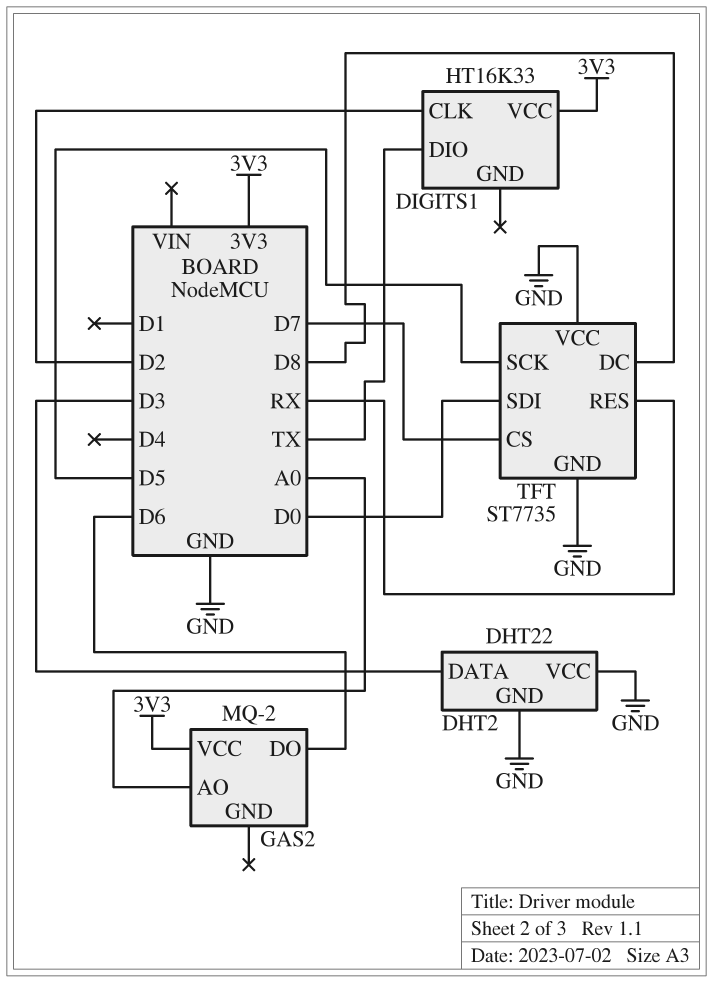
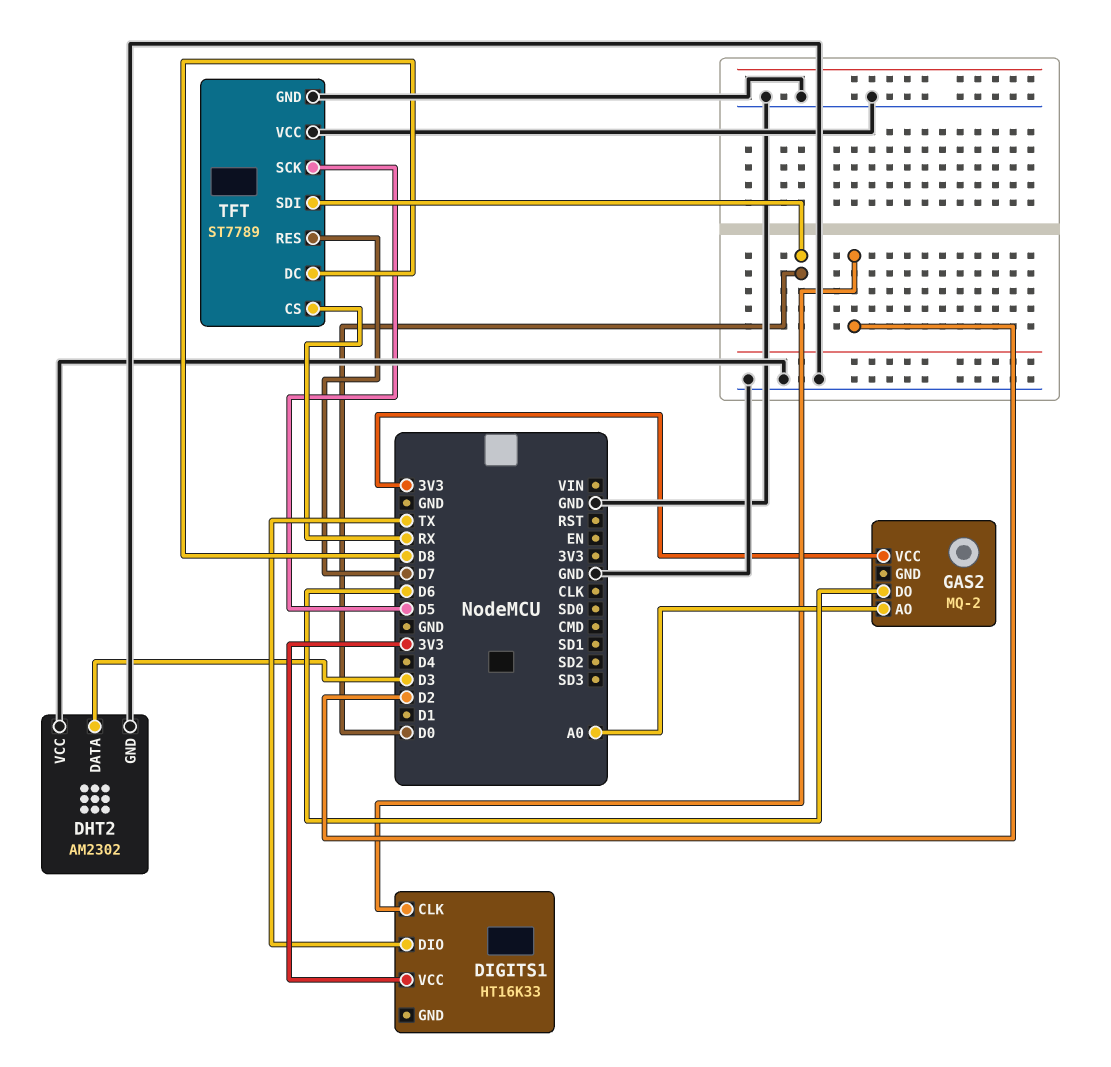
DHT2: DHT22 -> AM2302
TFT: ST7735 -> ST7789
TFT pin CS: D7 -> RX
TFT pin RES: RX -> D7

